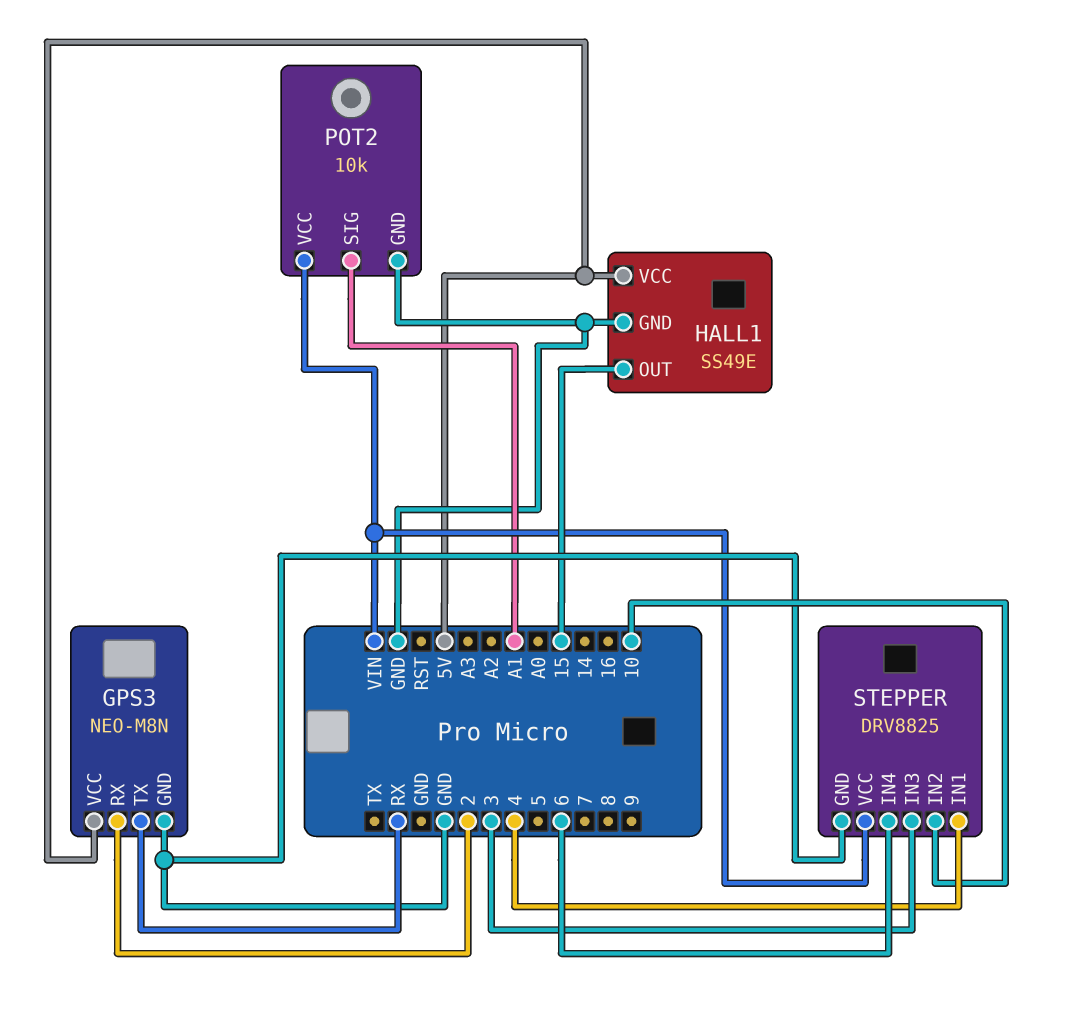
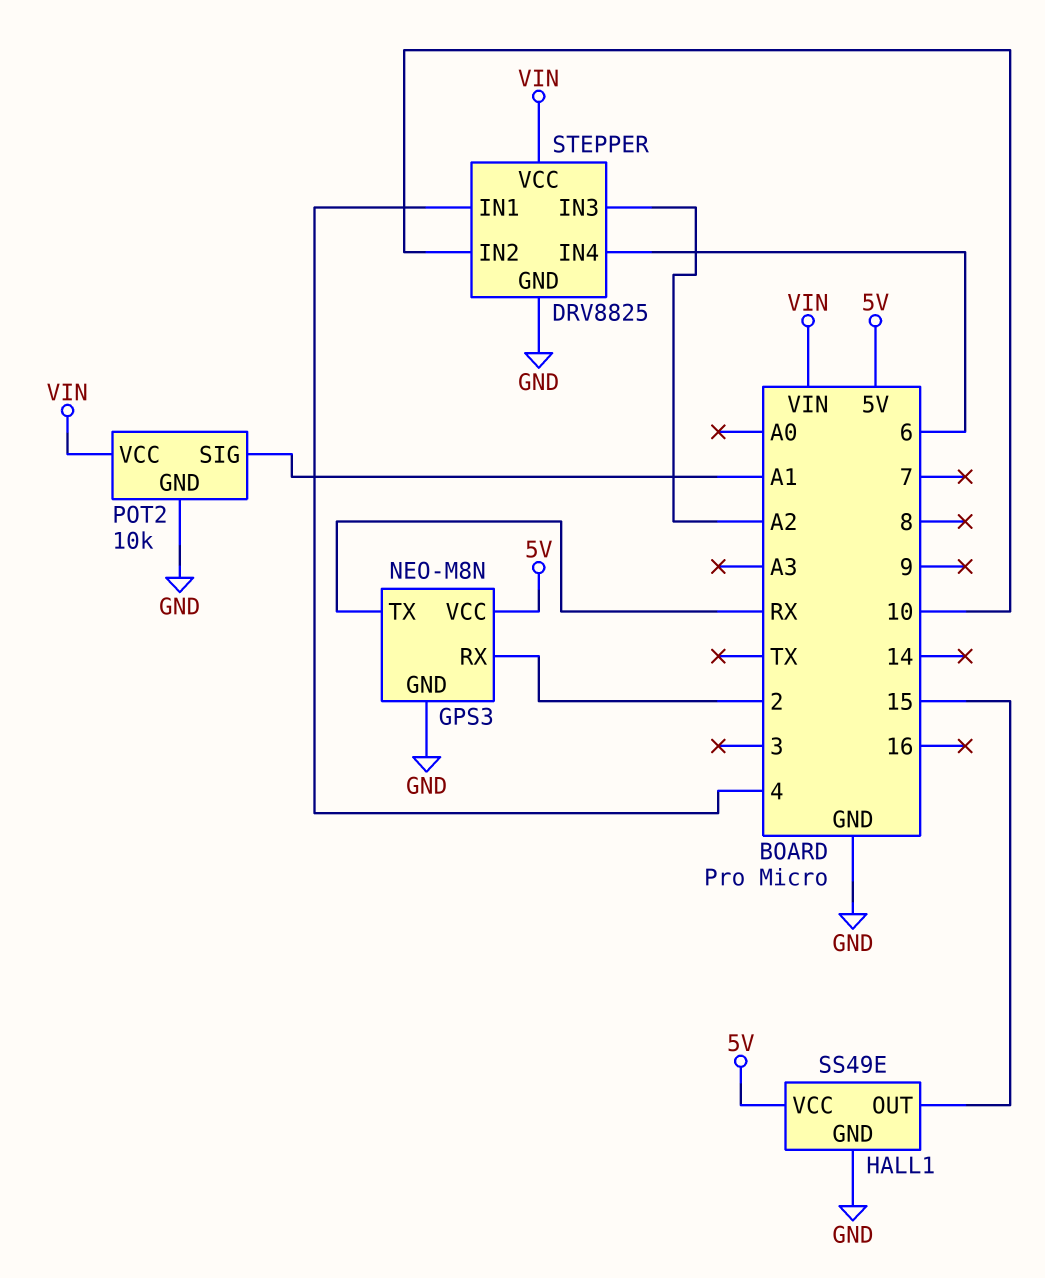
STEPPER pin IN3: 3 -> A2

